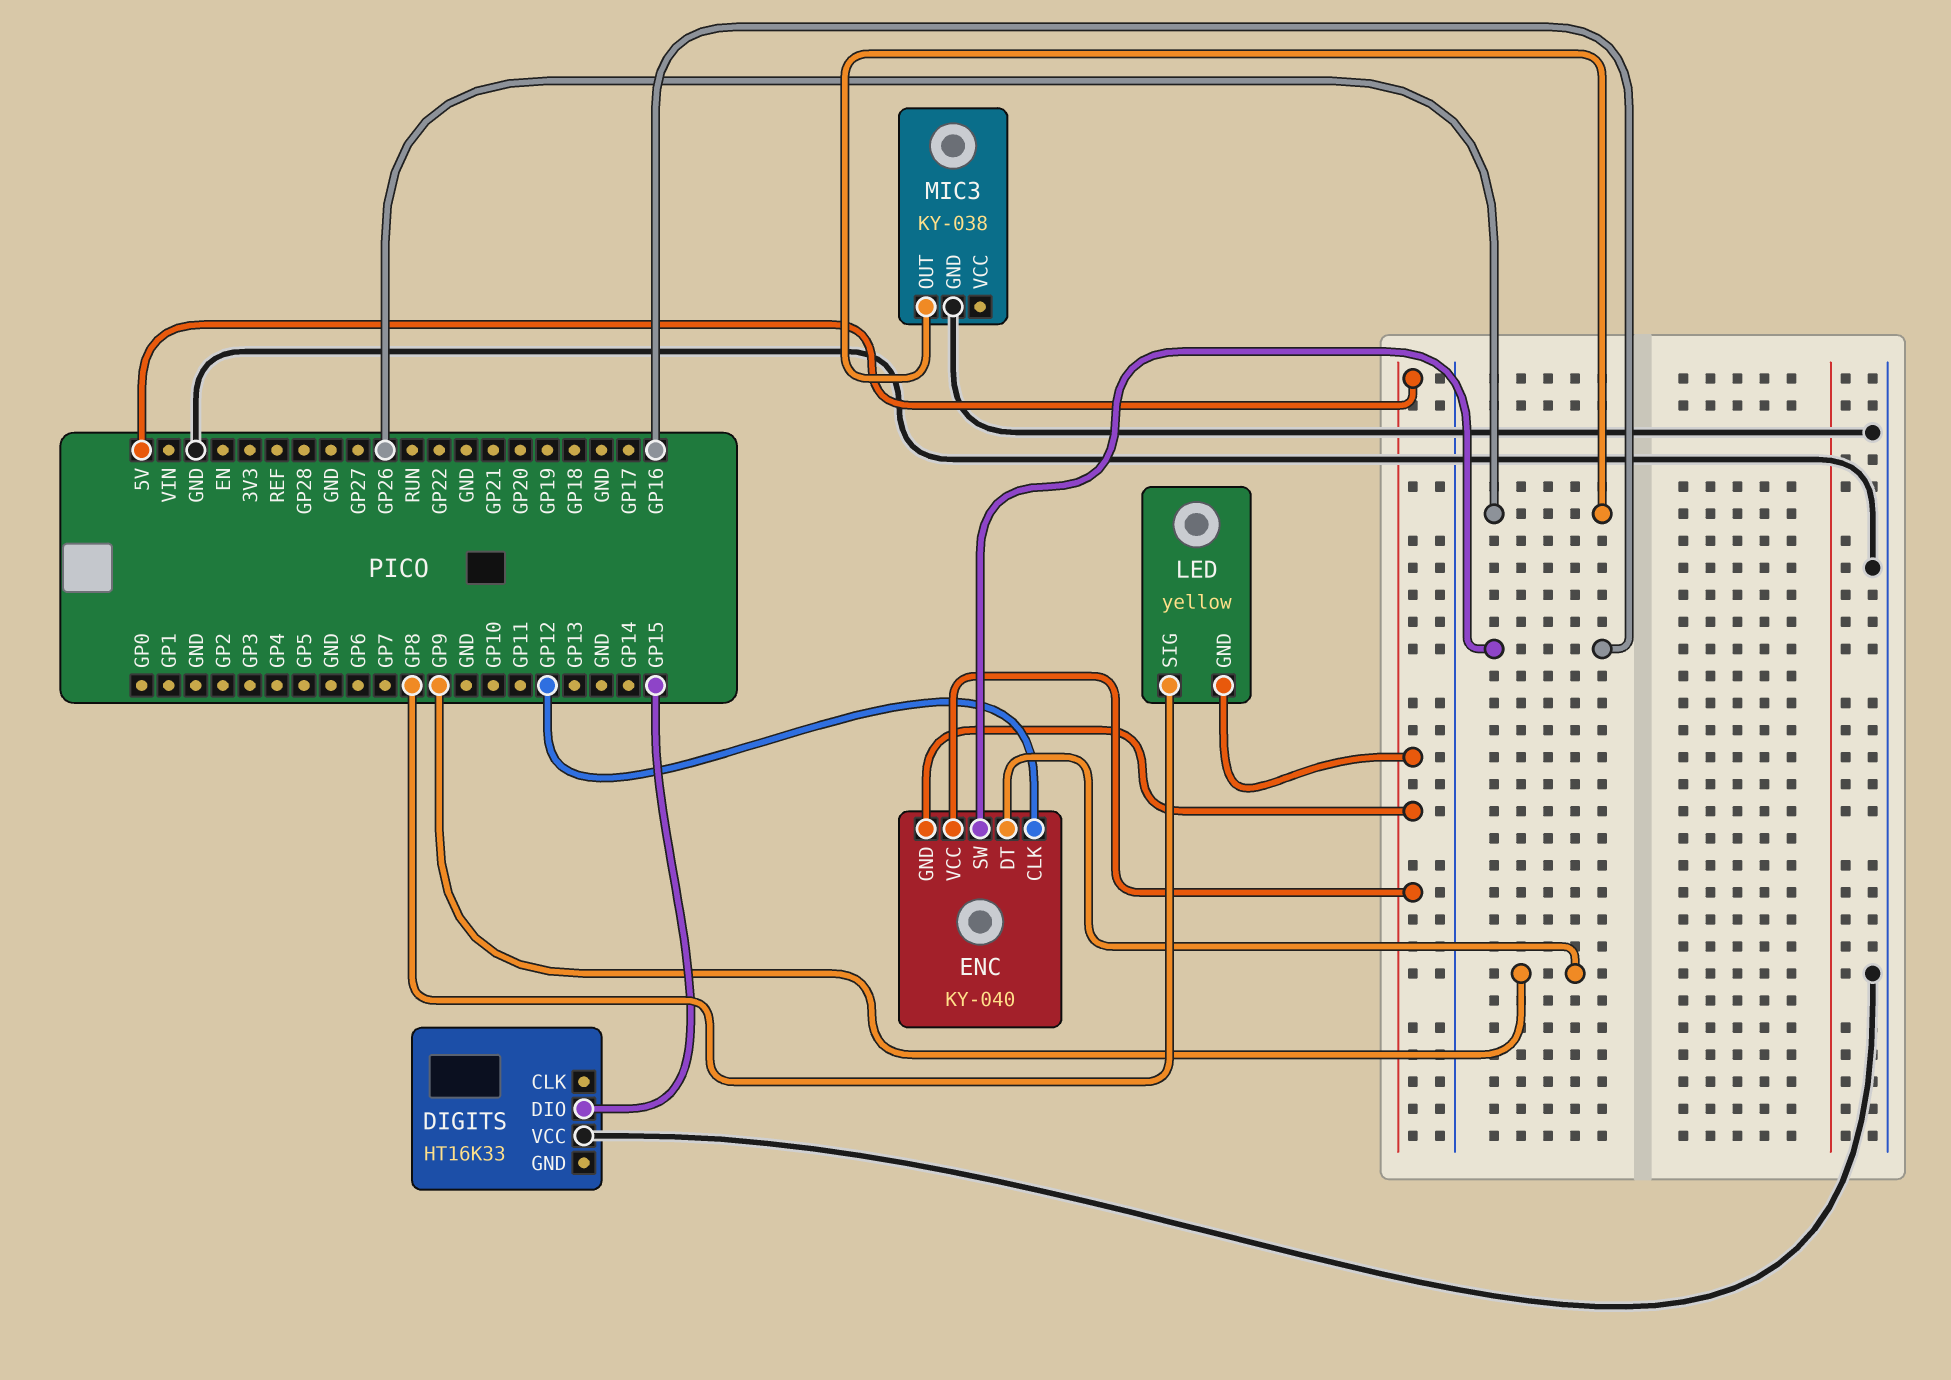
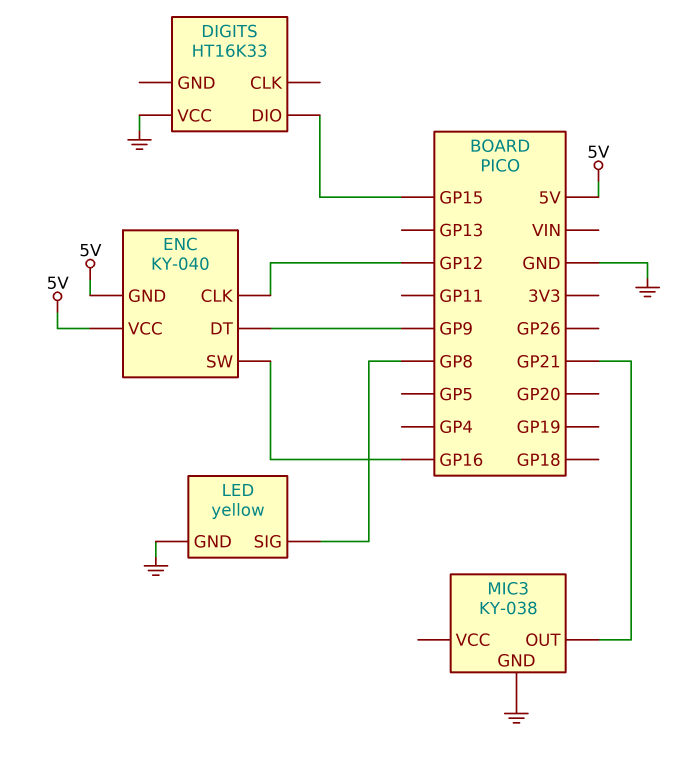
LED pin GND: 5V -> GND
MIC3 pin OUT: GP26 -> GP21

